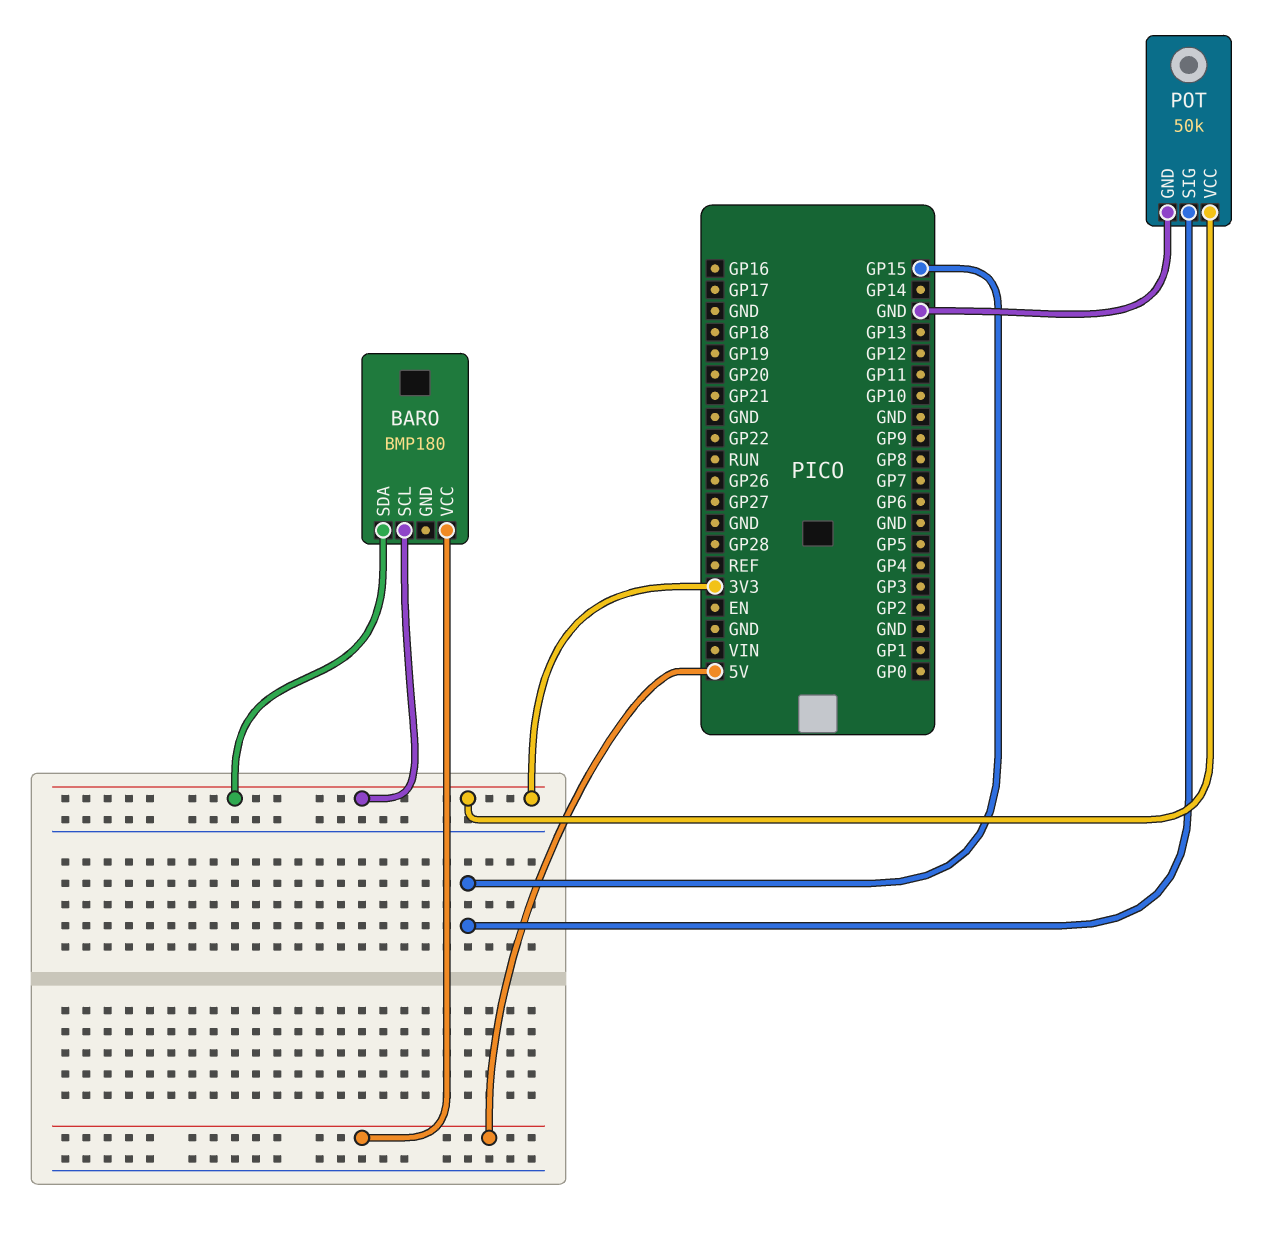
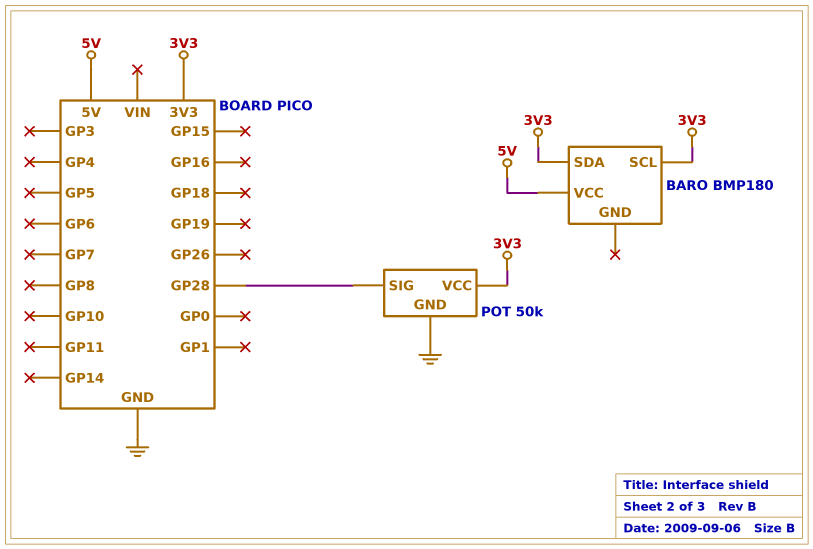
POT pin SIG: GP15 -> GP28

